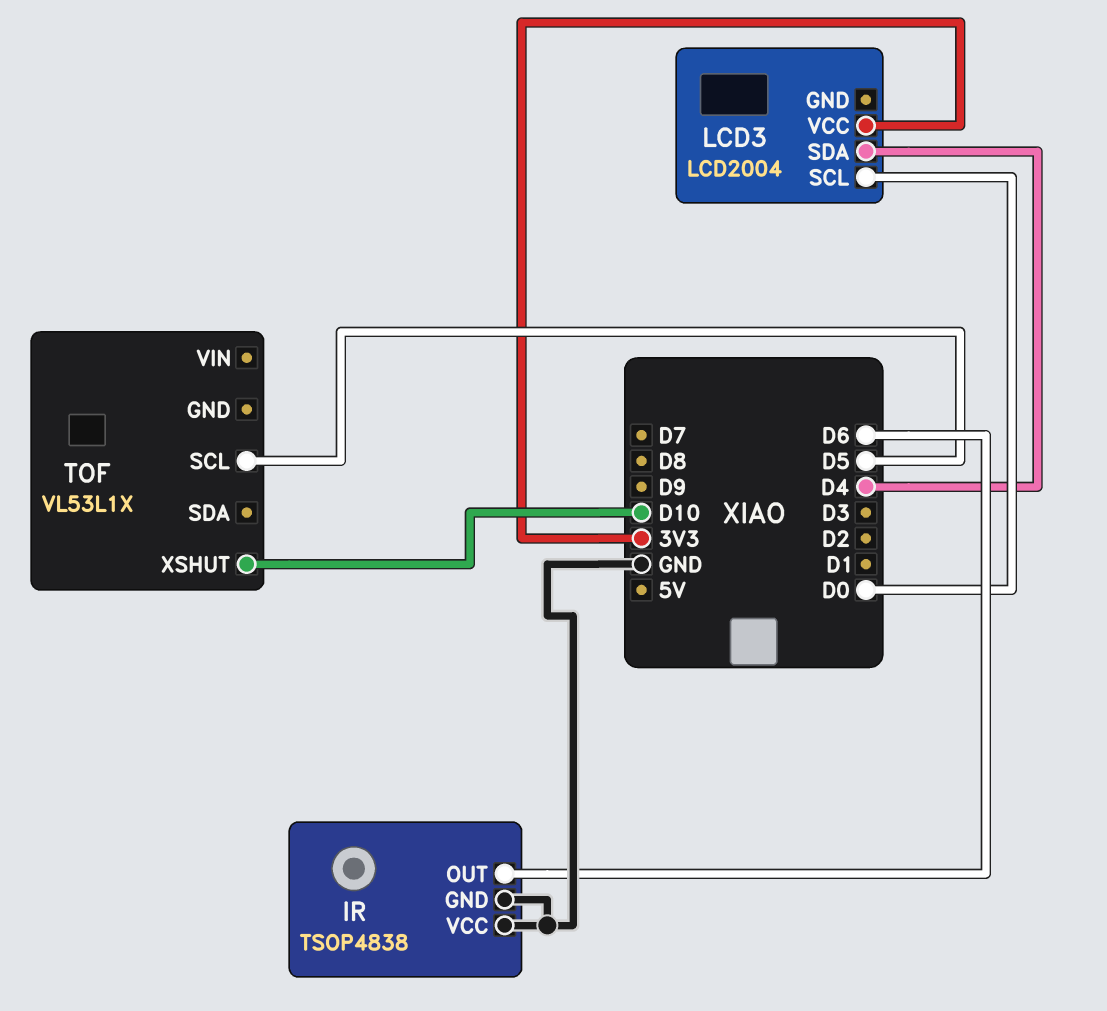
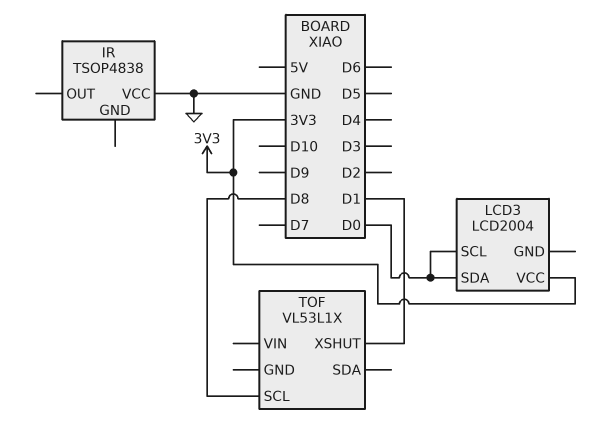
IR pin GND: GND -> none
IR pin OUT: D6 -> none
LCD3 pin SDA: D4 -> D0
TOF pin SCL: D5 -> D8
TOF pin XSHUT: D10 -> D1

